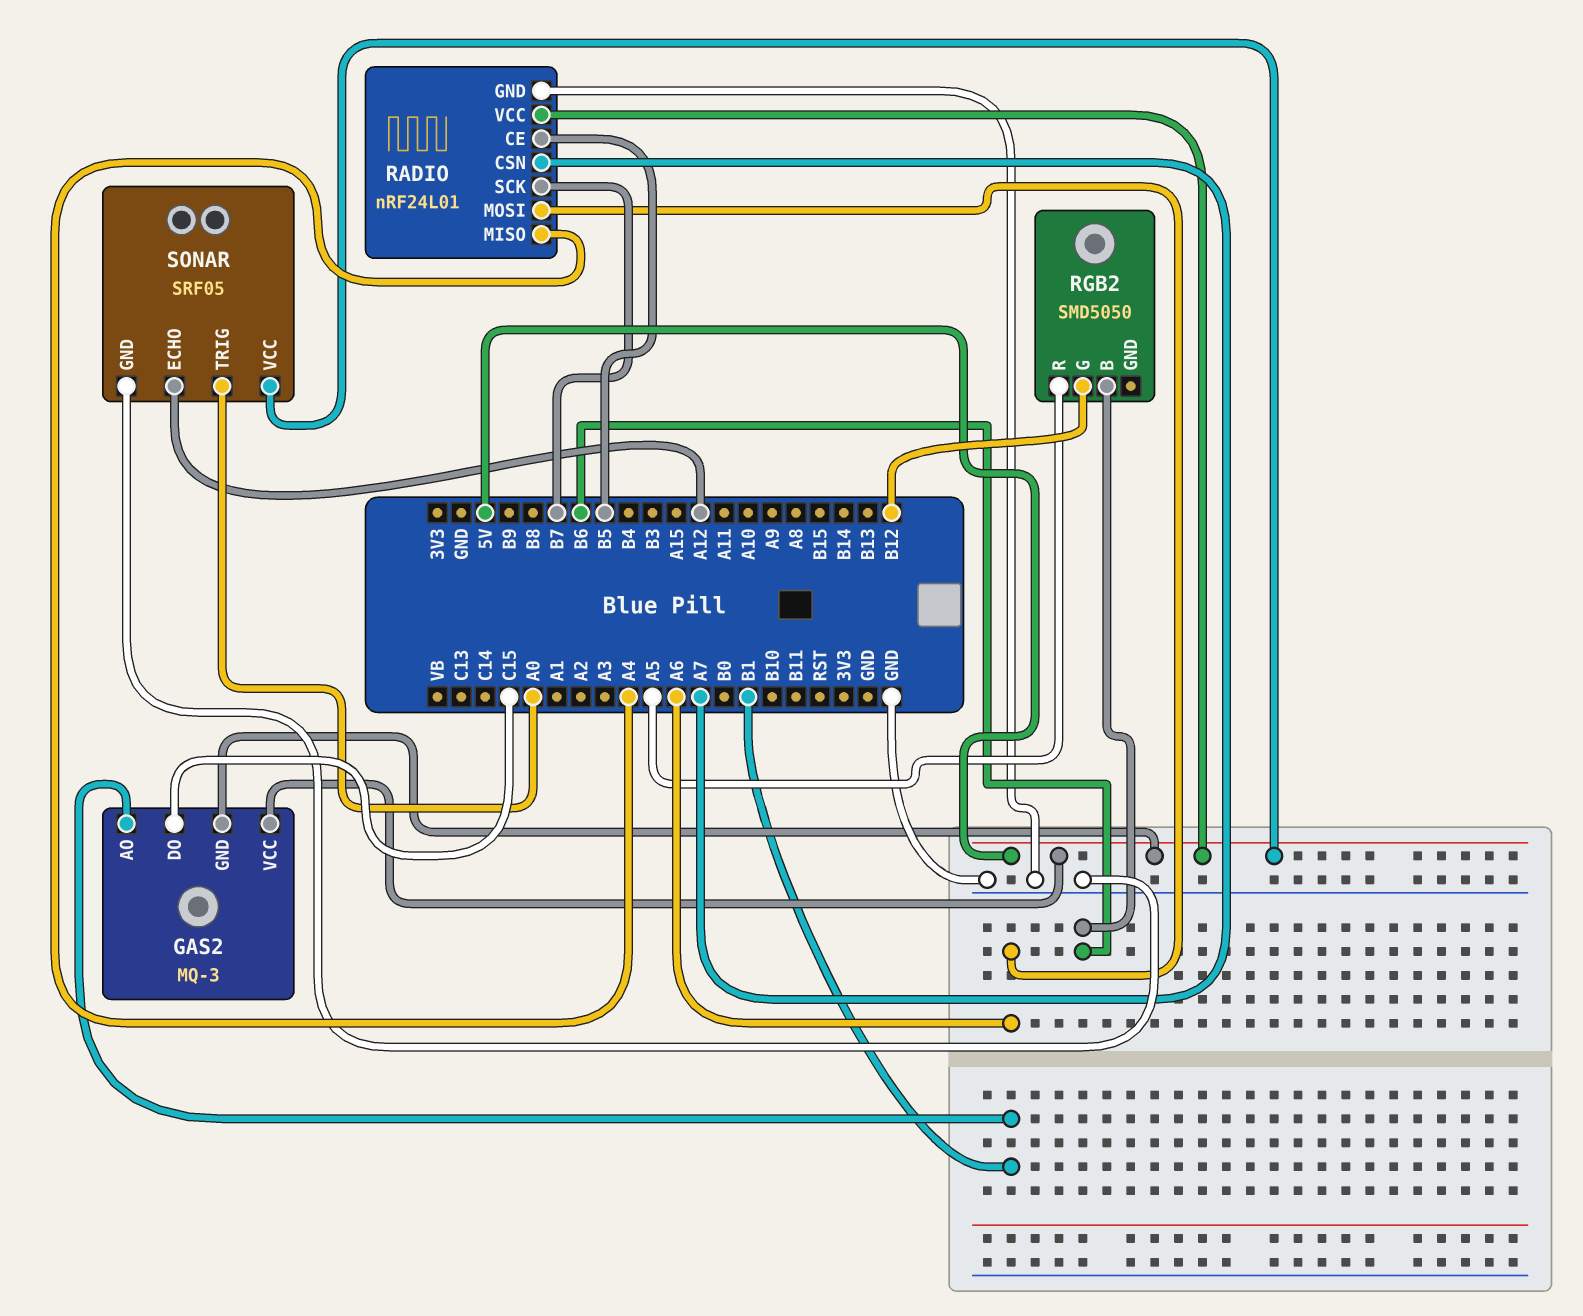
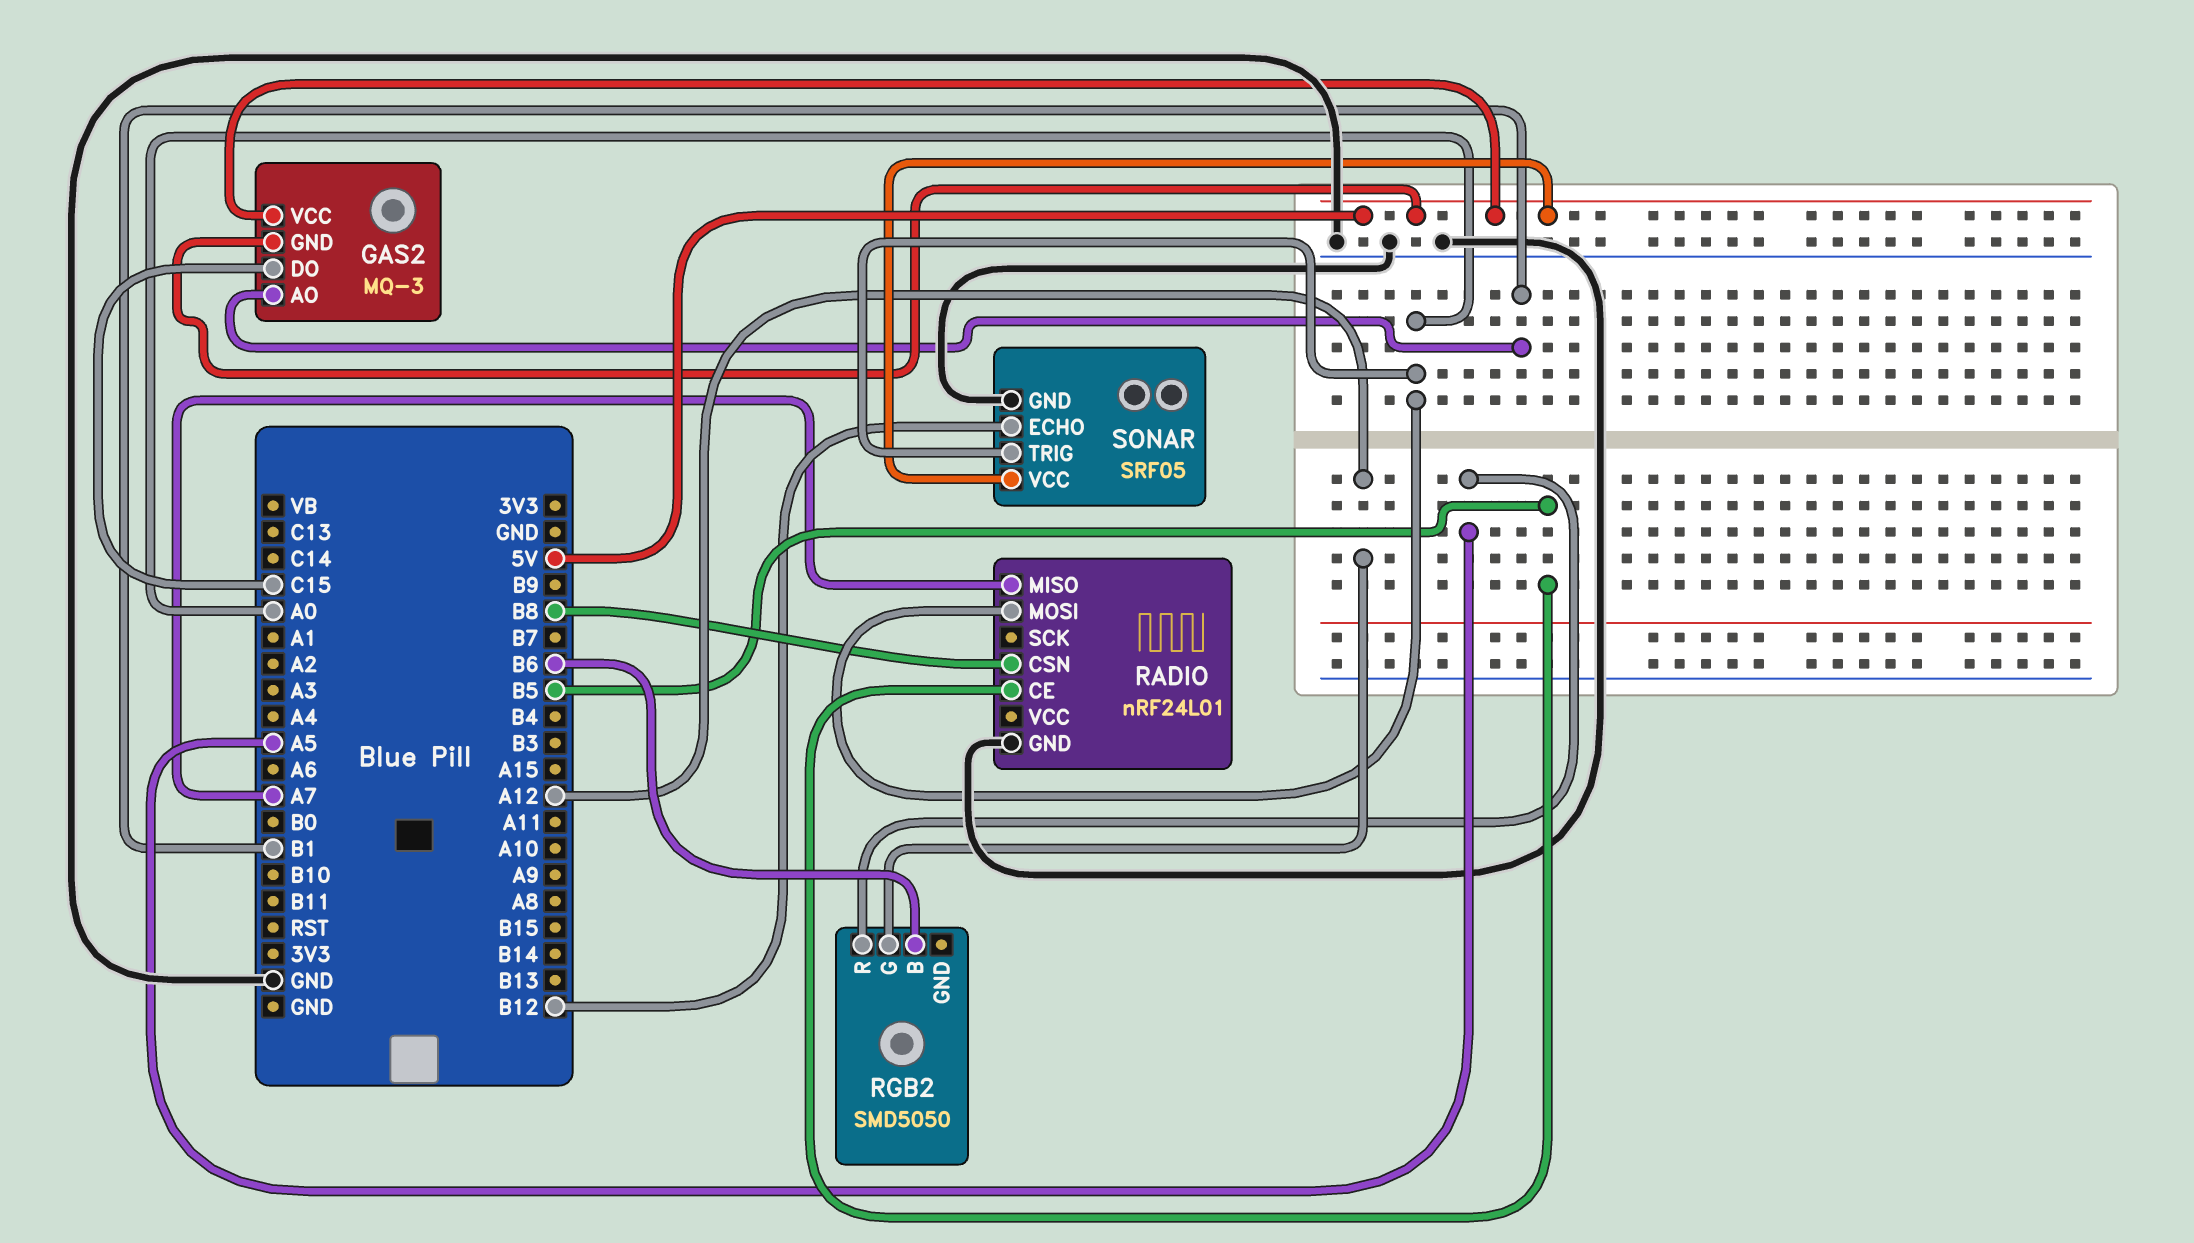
RADIO pin CSN: A7 -> B8
RADIO pin MISO: A4 -> A7
RADIO pin MOSI: A6 -> A0
RADIO pin SCK: B7 -> none
RADIO pin VCC: 5V -> none
RGB2 pin G: B12 -> A12
SONAR pin ECHO: A12 -> B12

